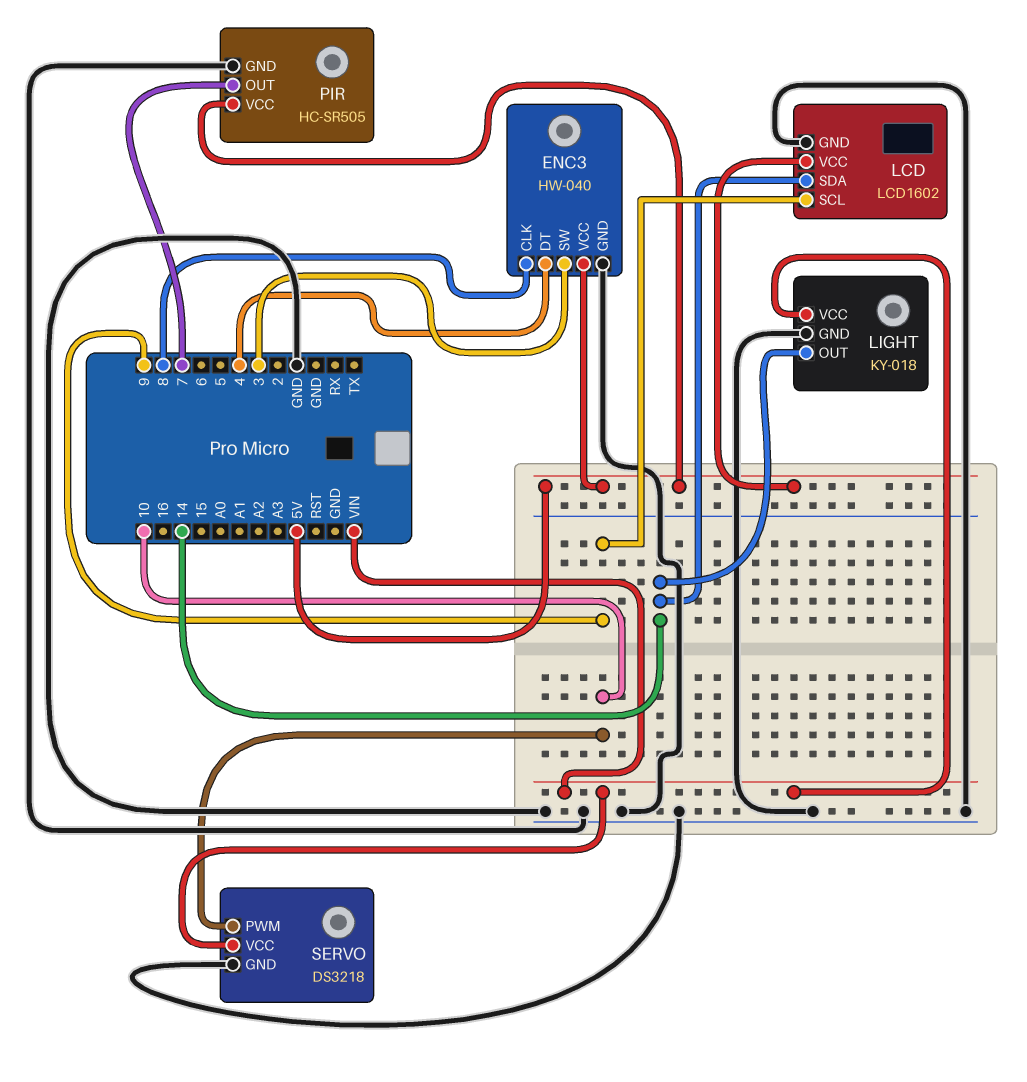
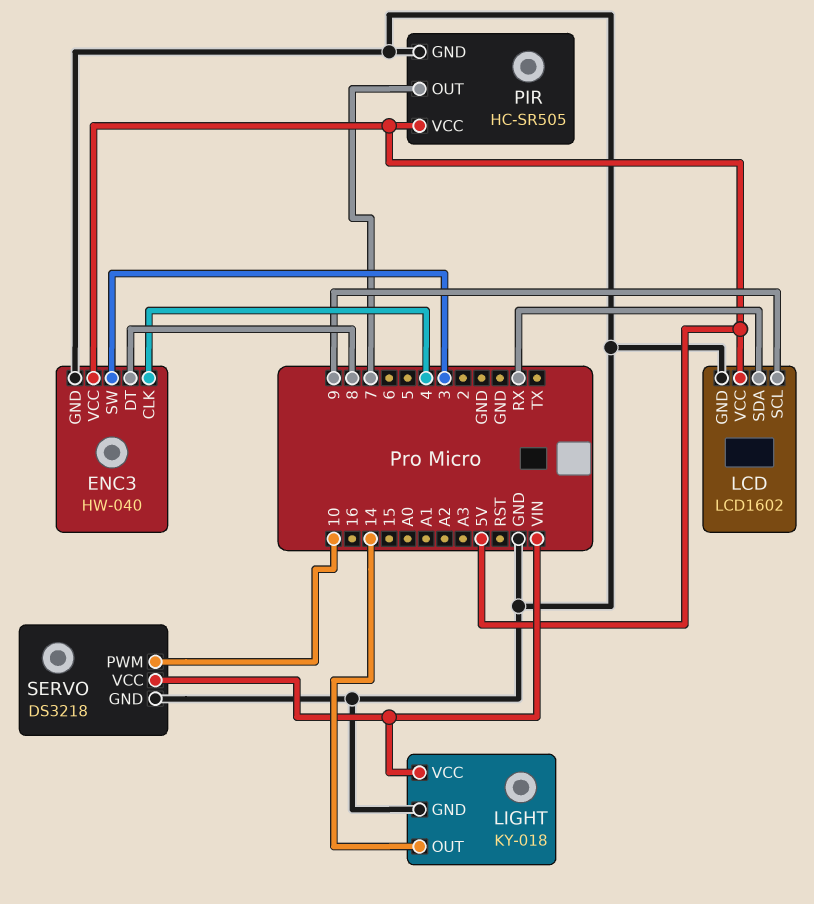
ENC3 pin CLK: 8 -> 4
ENC3 pin DT: 4 -> 8
LCD pin SDA: 14 -> RX

